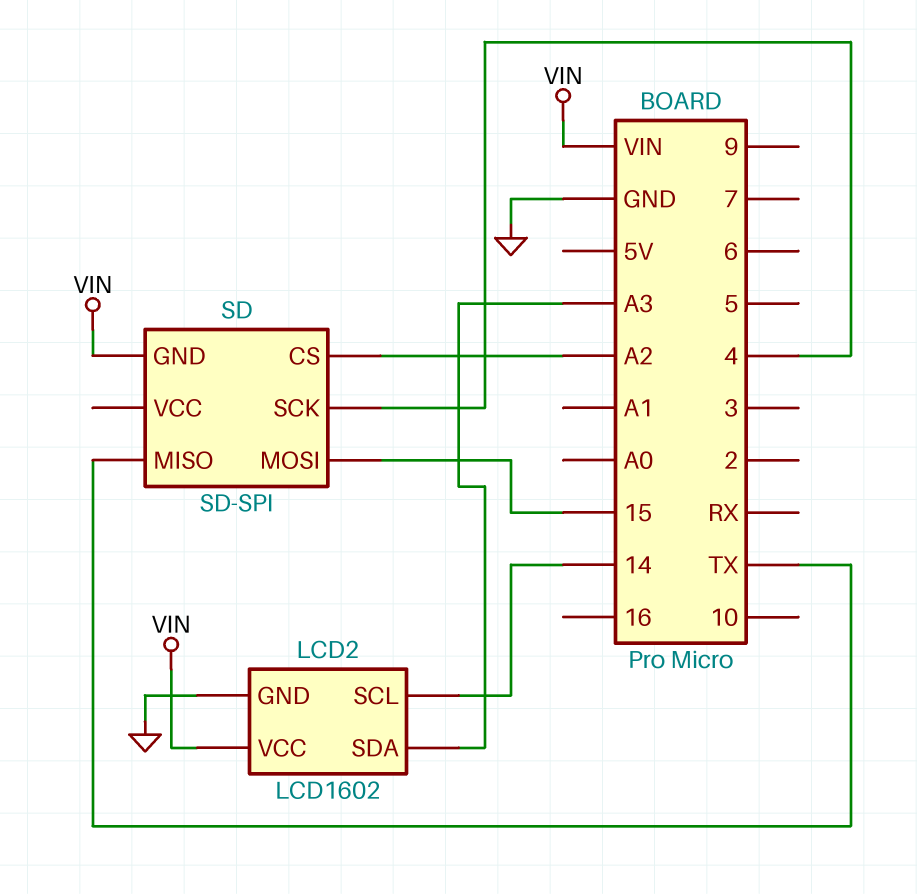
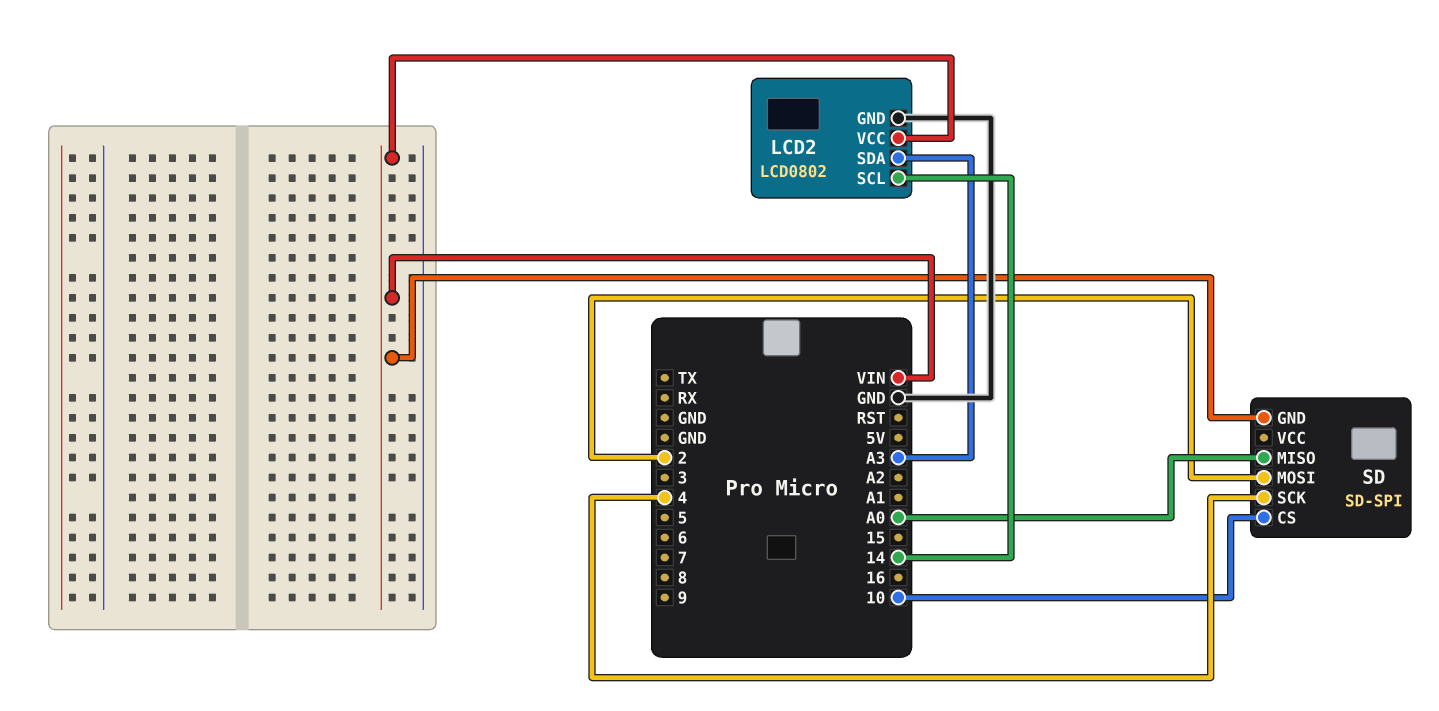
LCD2: LCD1602 -> LCD0802
SD pin CS: A2 -> 10
SD pin MISO: TX -> A0
SD pin MOSI: 15 -> 2

